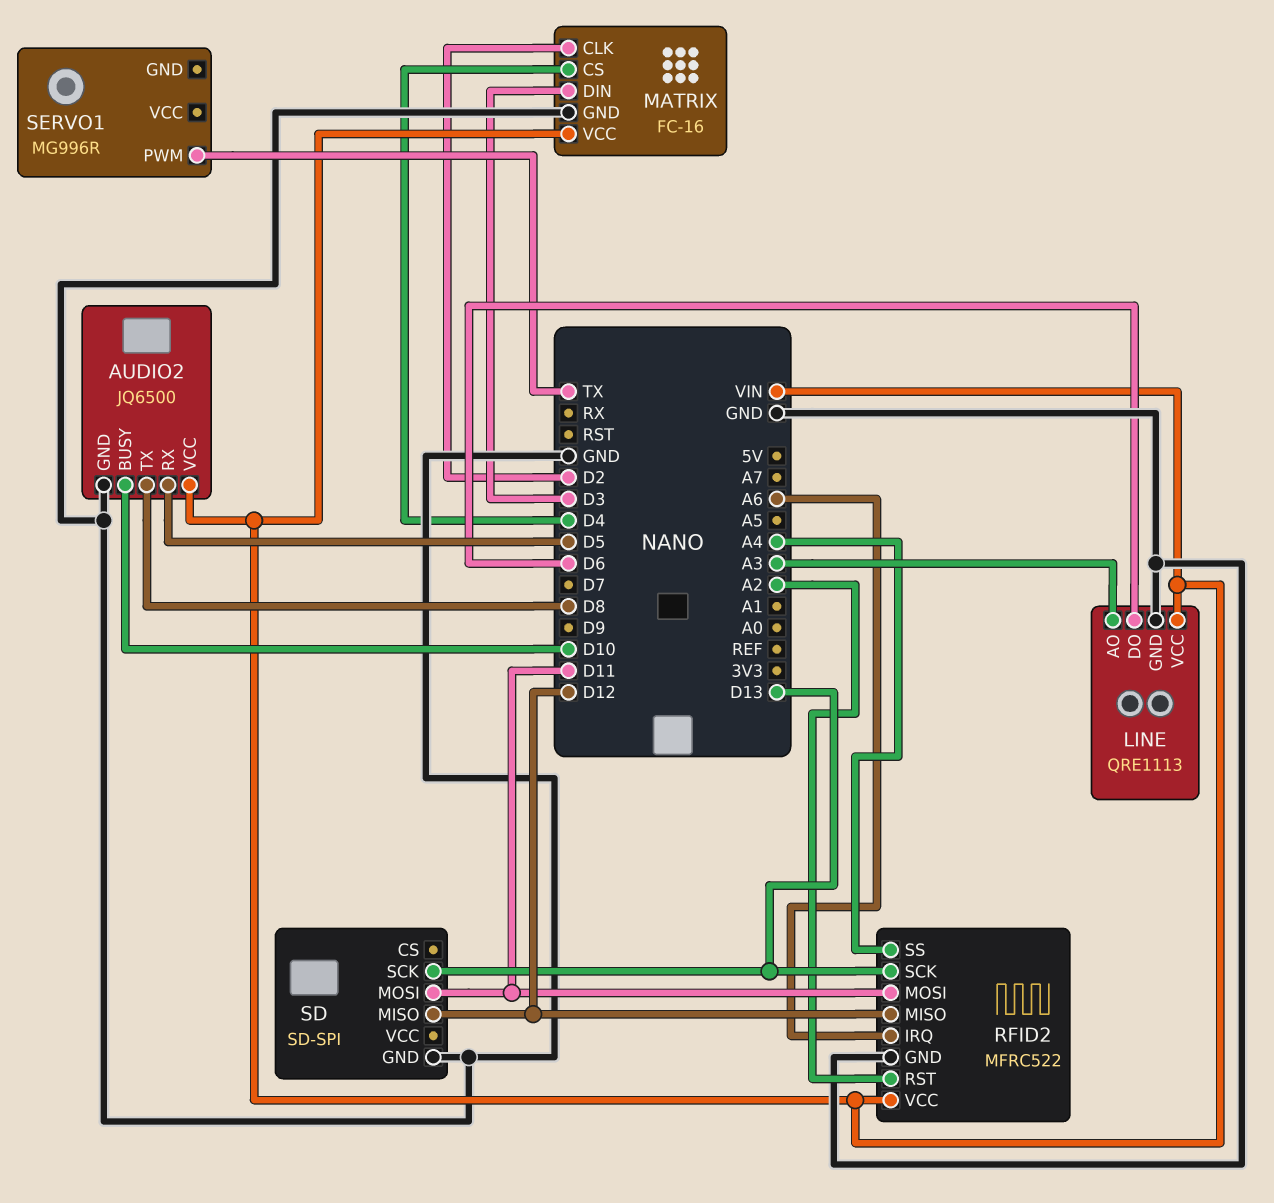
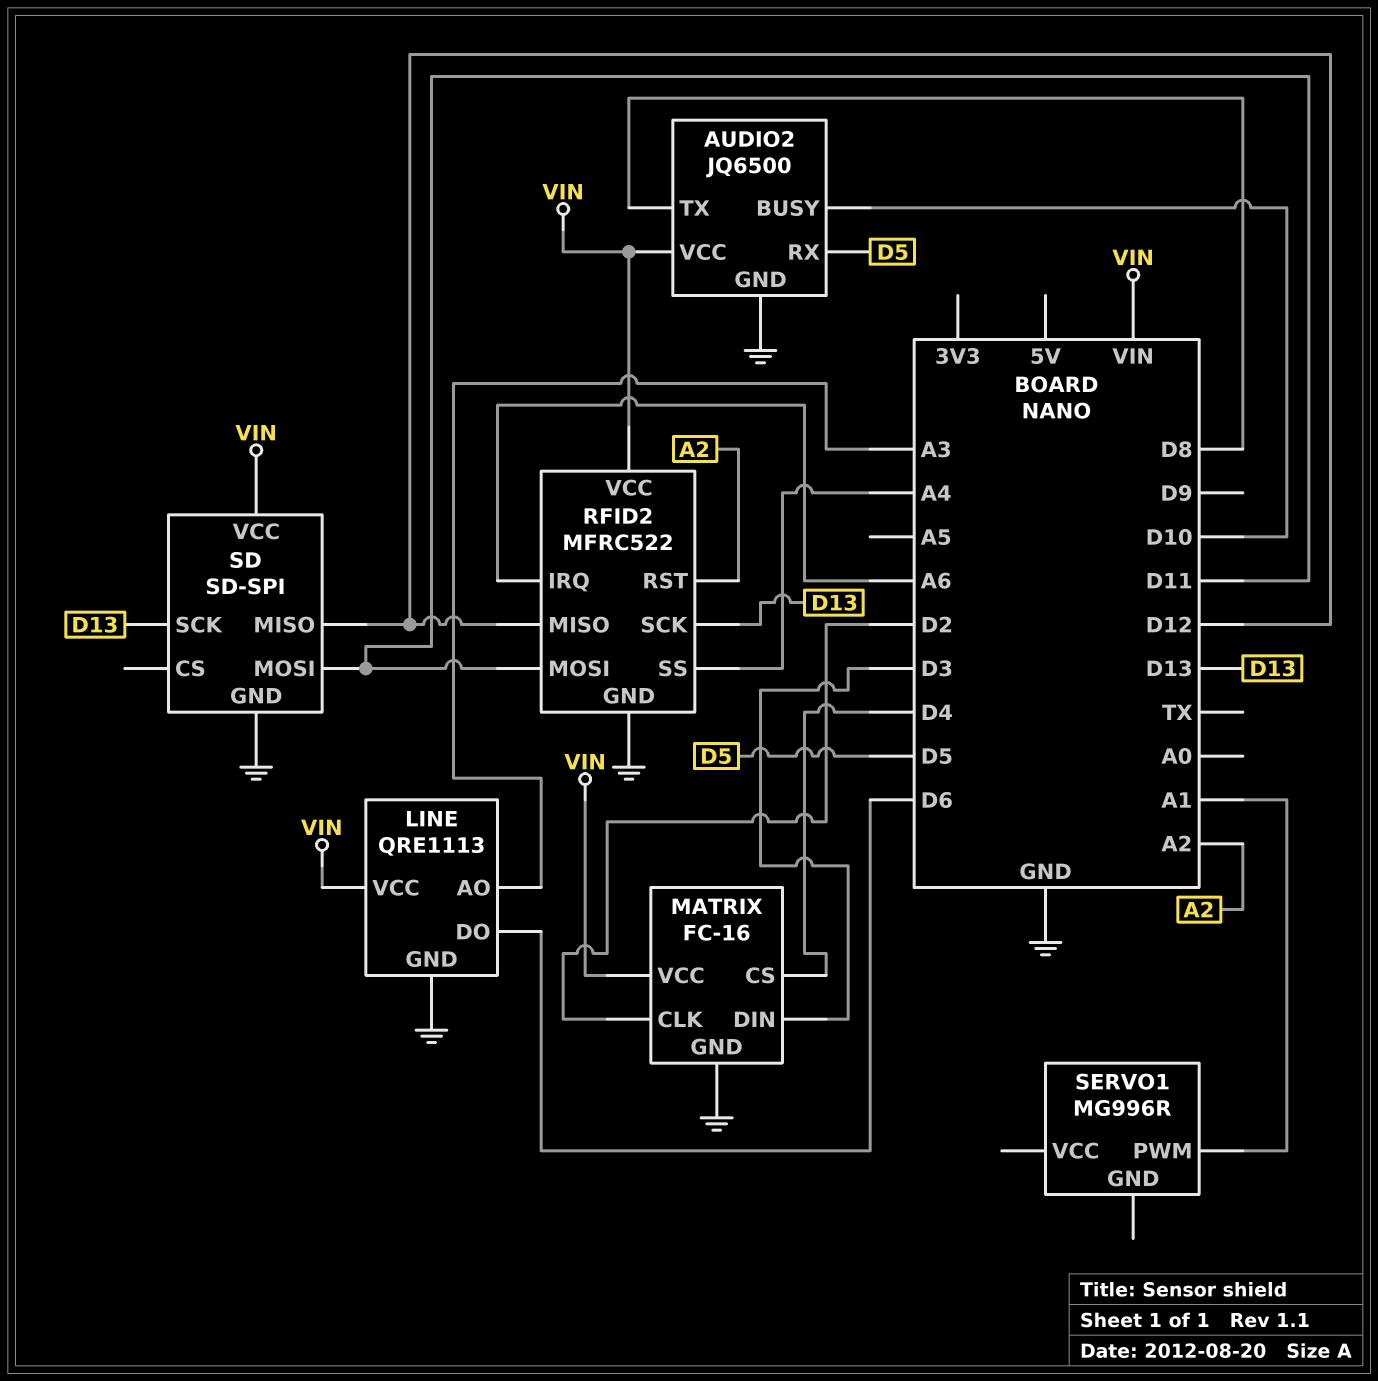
SD pin VCC: none -> VIN
SERVO1 pin PWM: TX -> A1

